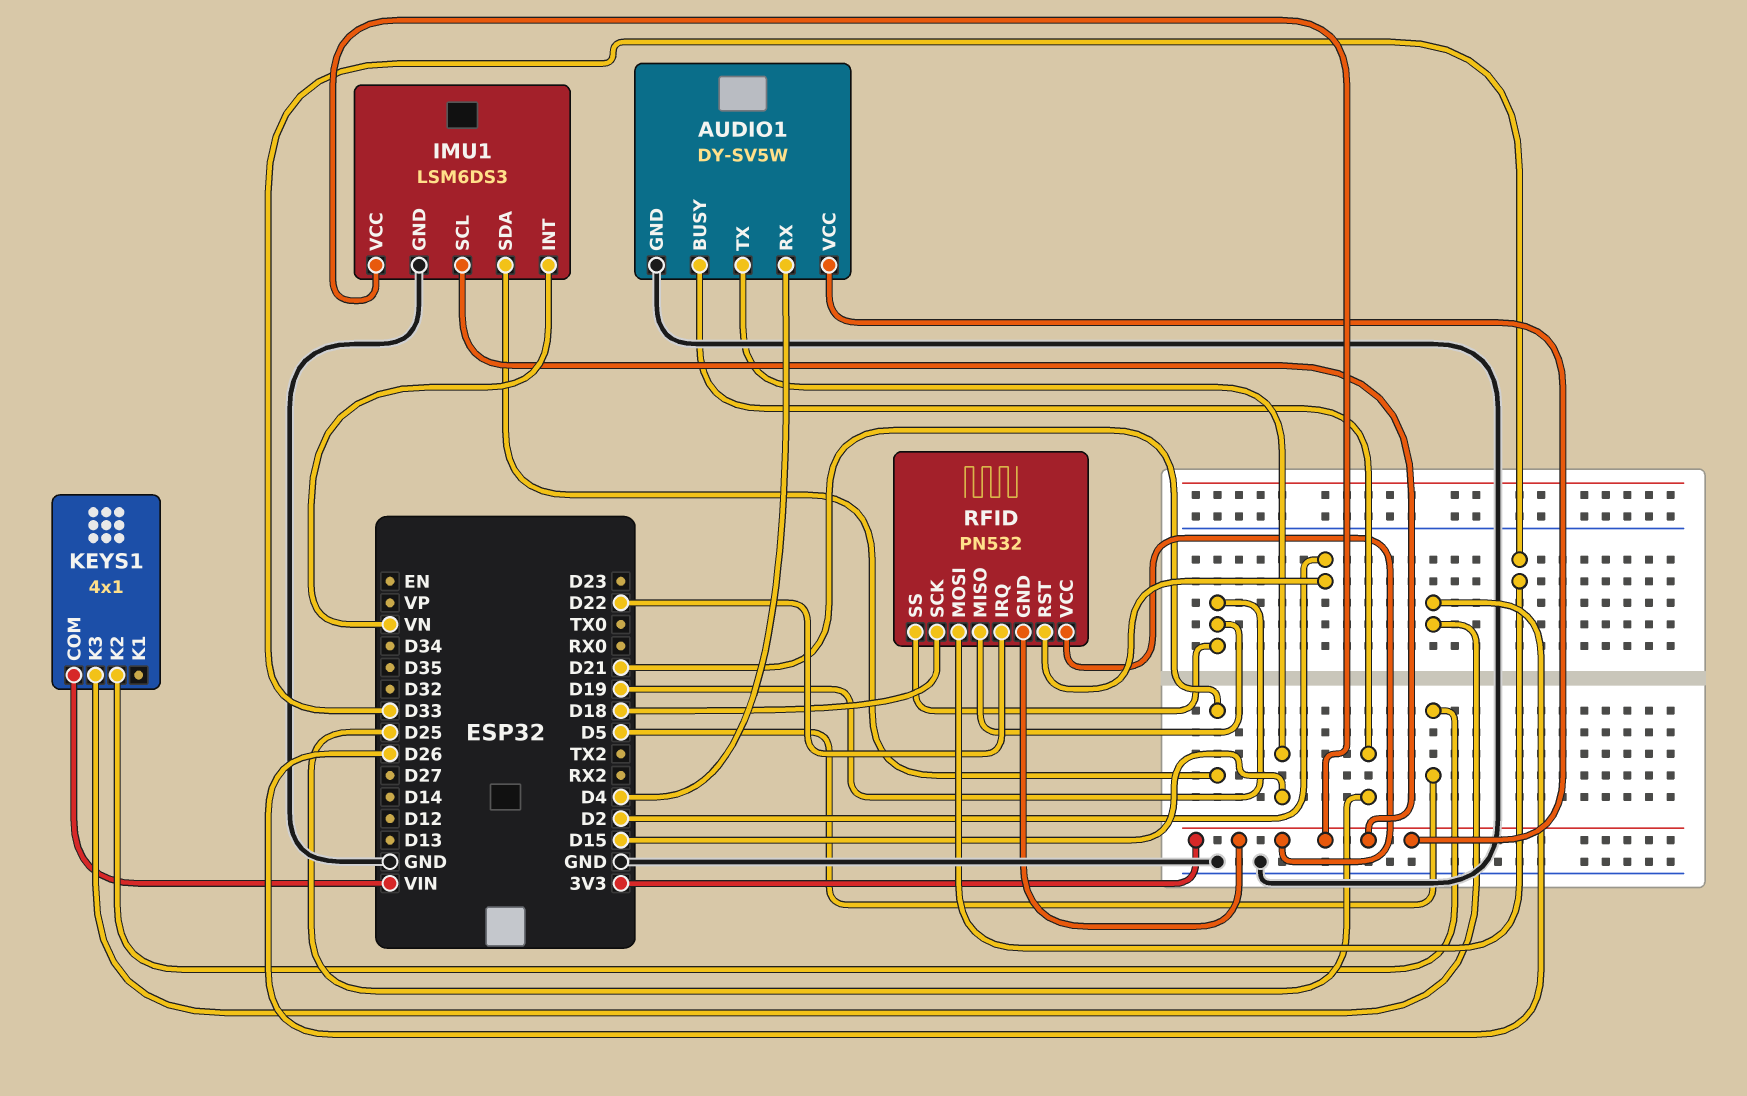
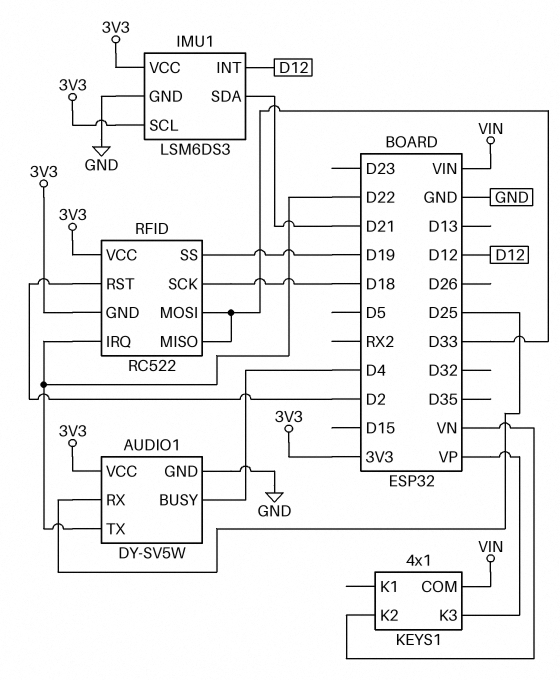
AUDIO1 pin BUSY: D25 -> D4
AUDIO1 pin RX: D4 -> D25
AUDIO1 pin TX: D15 -> D22
IMU1 pin INT: VN -> D12
KEYS1 pin K2: D5 -> VN
KEYS1 pin K3: D26 -> VP
RFID: PN532 -> RC522
RFID pin MISO: D19 -> D33

